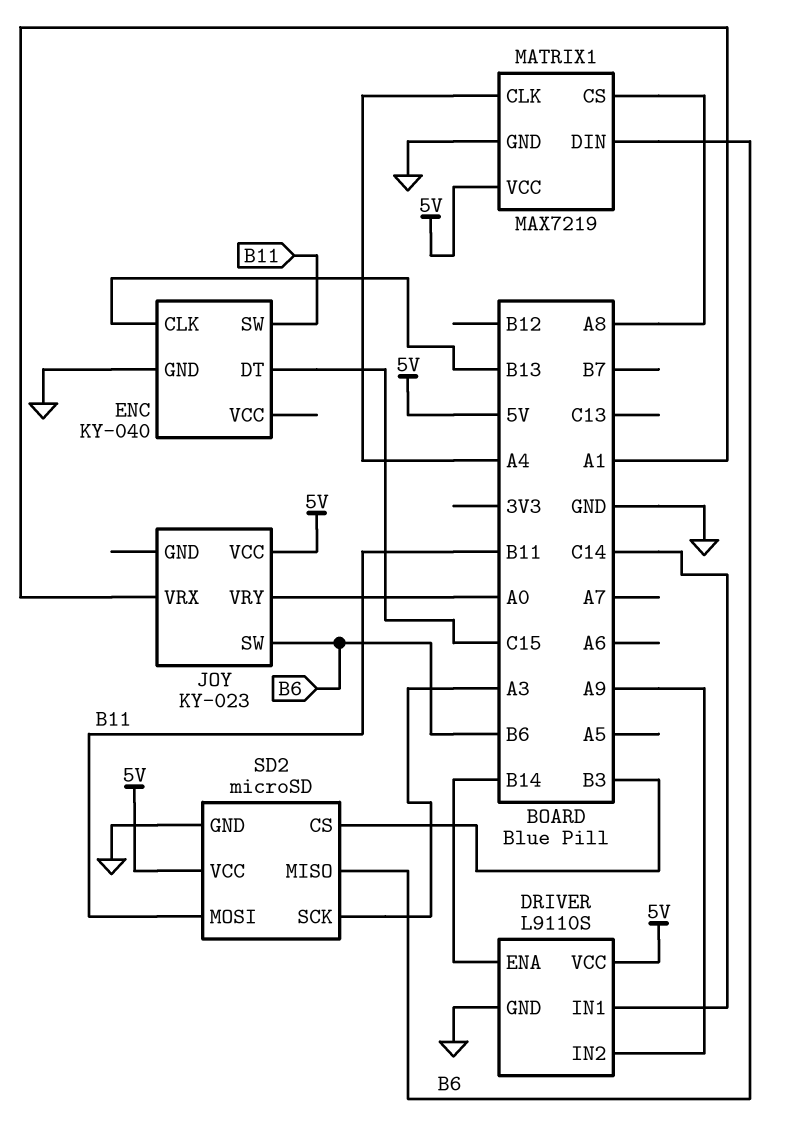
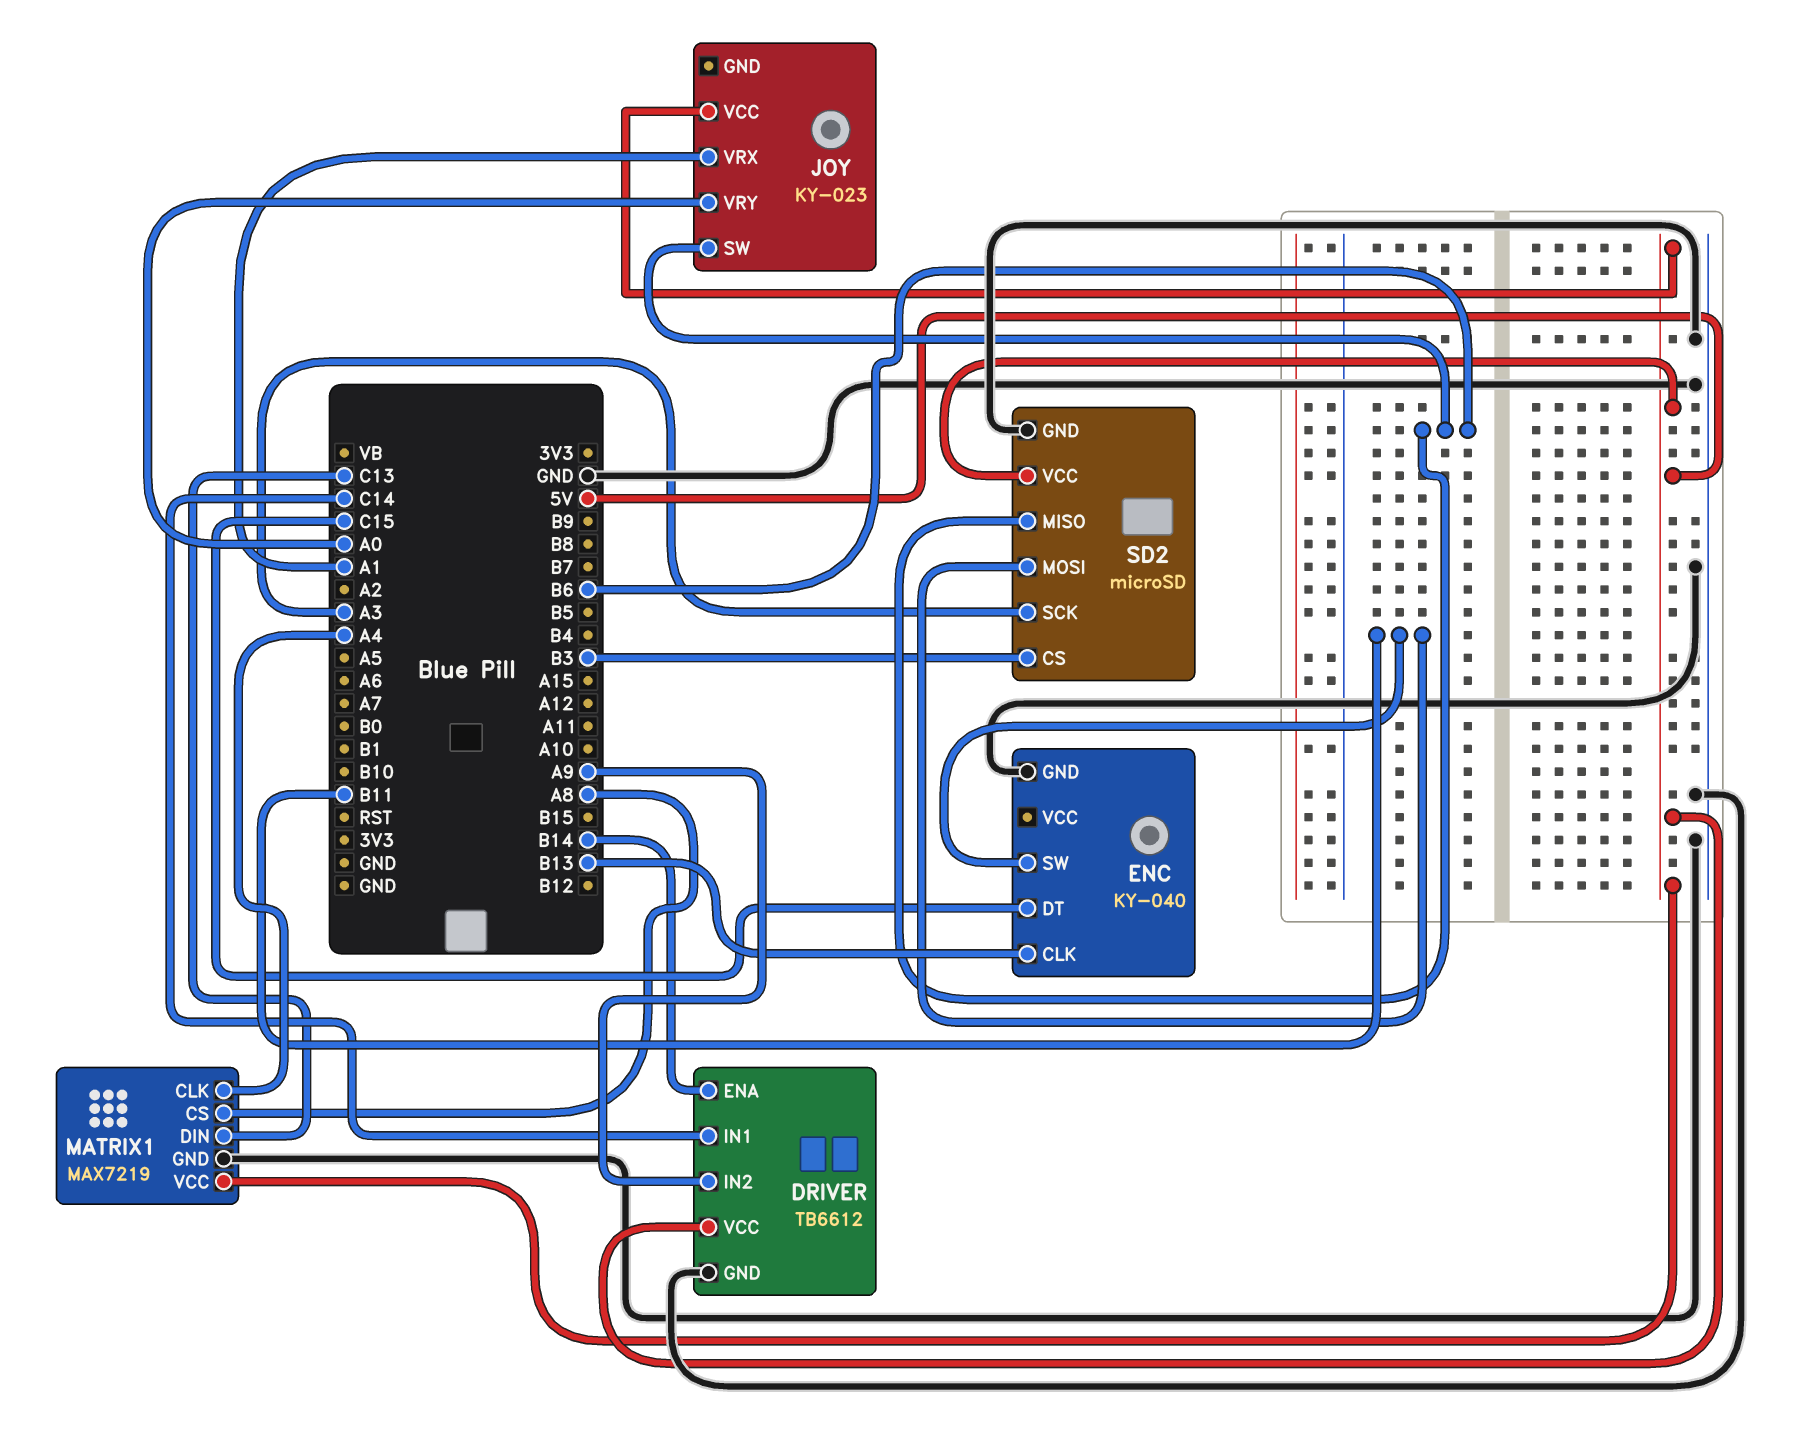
DRIVER: L9110S -> TB6612
MATRIX1 pin DIN: B6 -> C13

